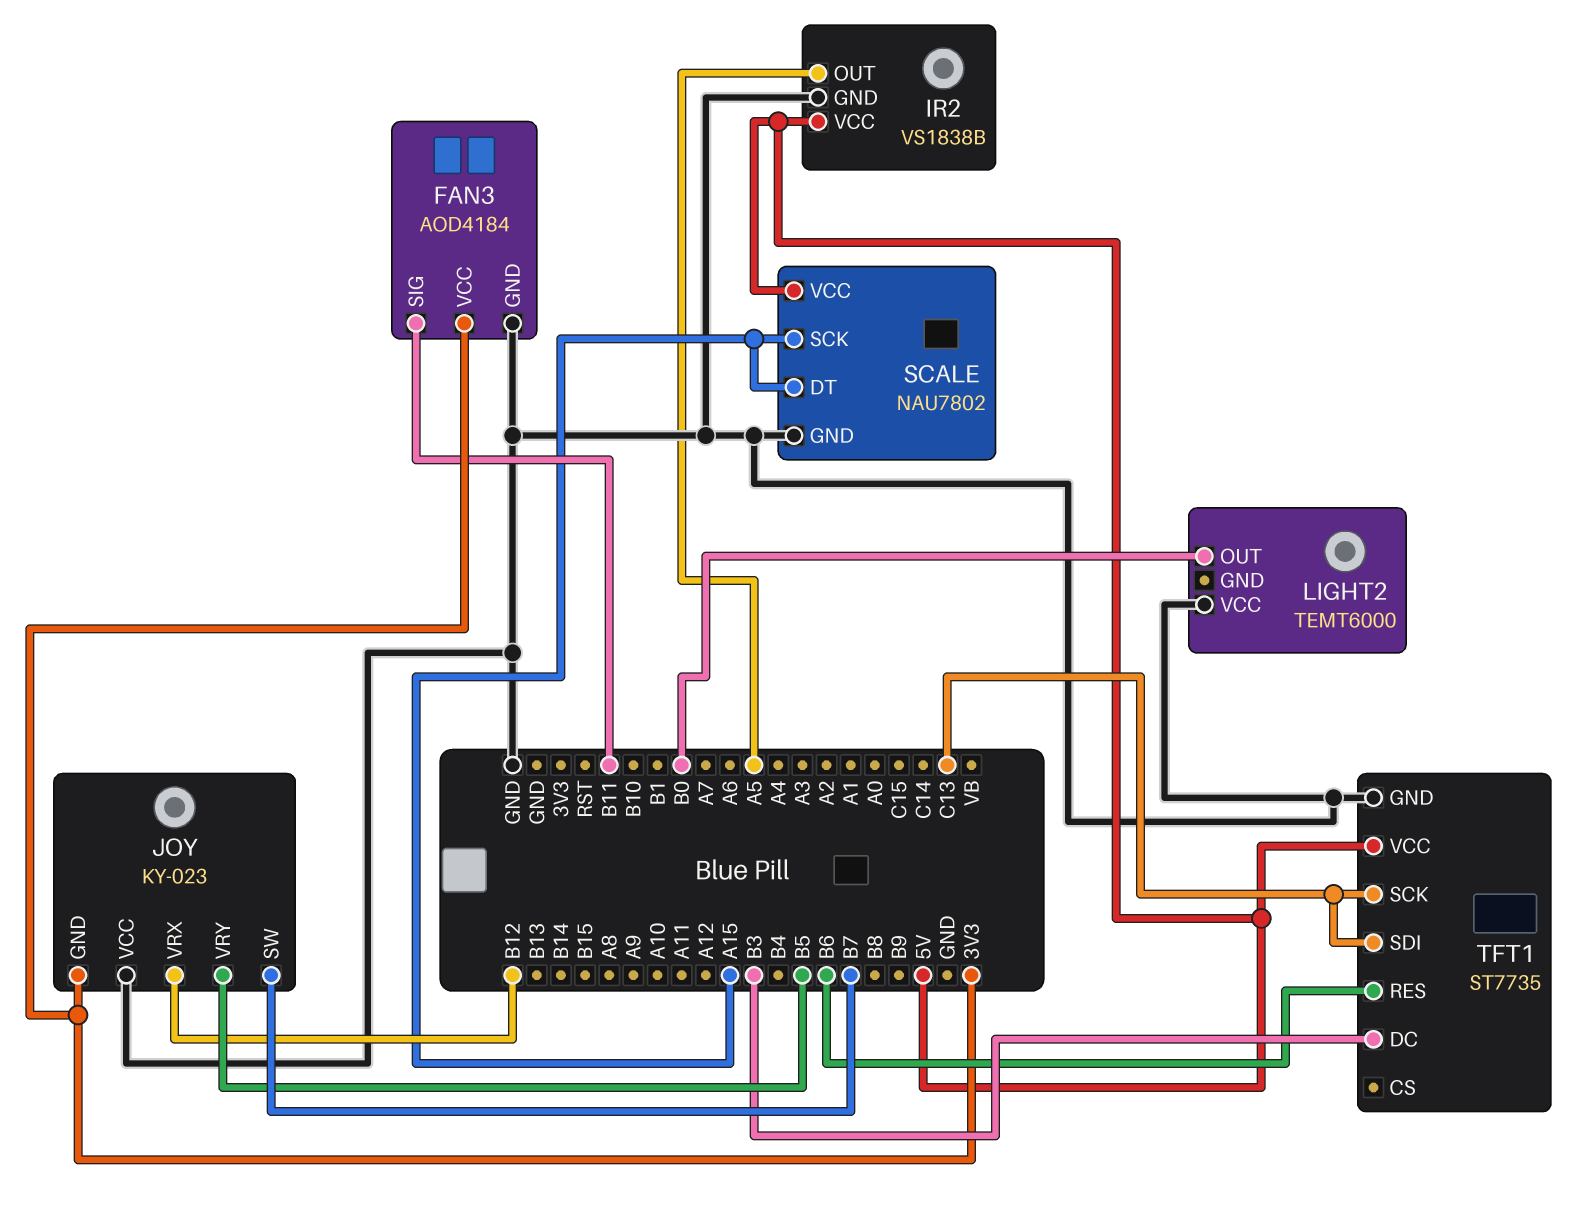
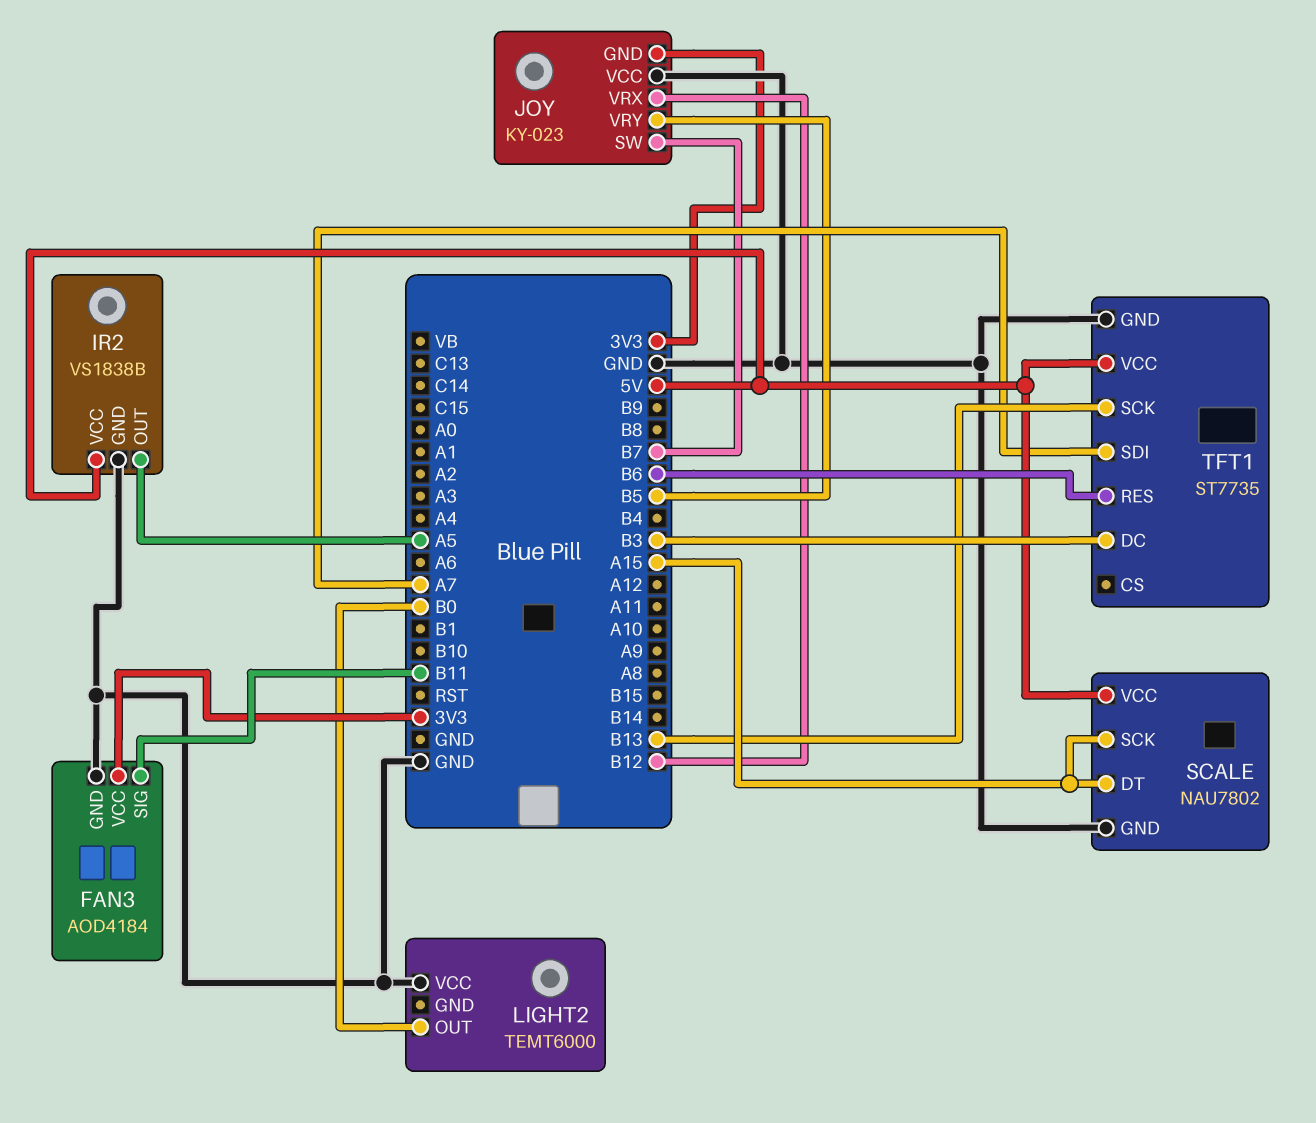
TFT1 pin SCK: C13 -> B13
TFT1 pin SDI: C13 -> A7

